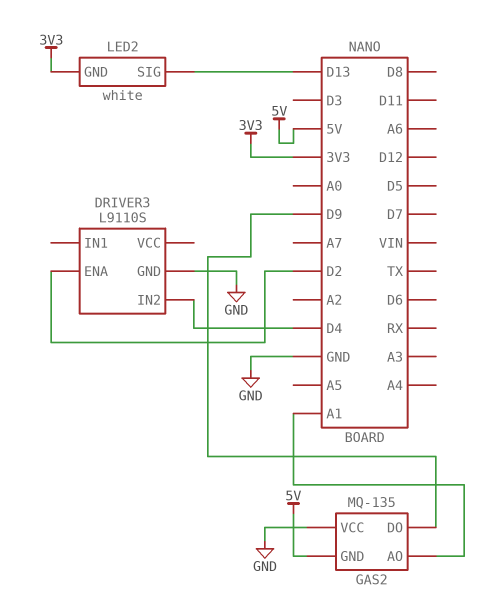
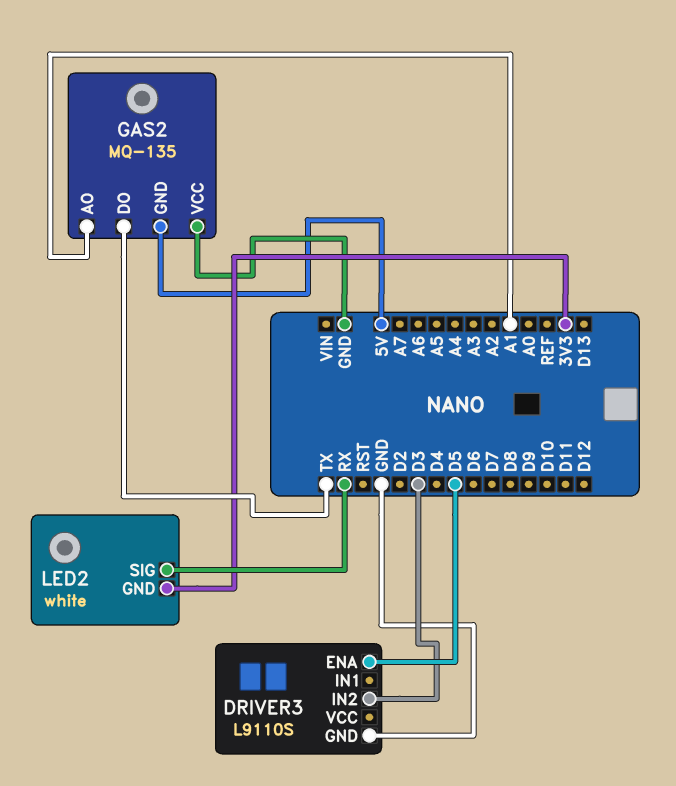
DRIVER3 pin ENA: D2 -> D5
DRIVER3 pin IN2: D4 -> D3
GAS2 pin DO: D9 -> TX
LED2 pin SIG: D13 -> RX

